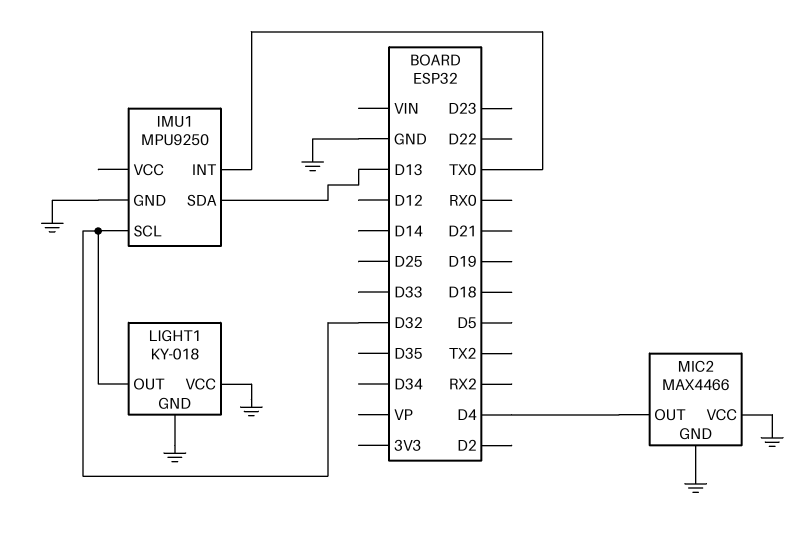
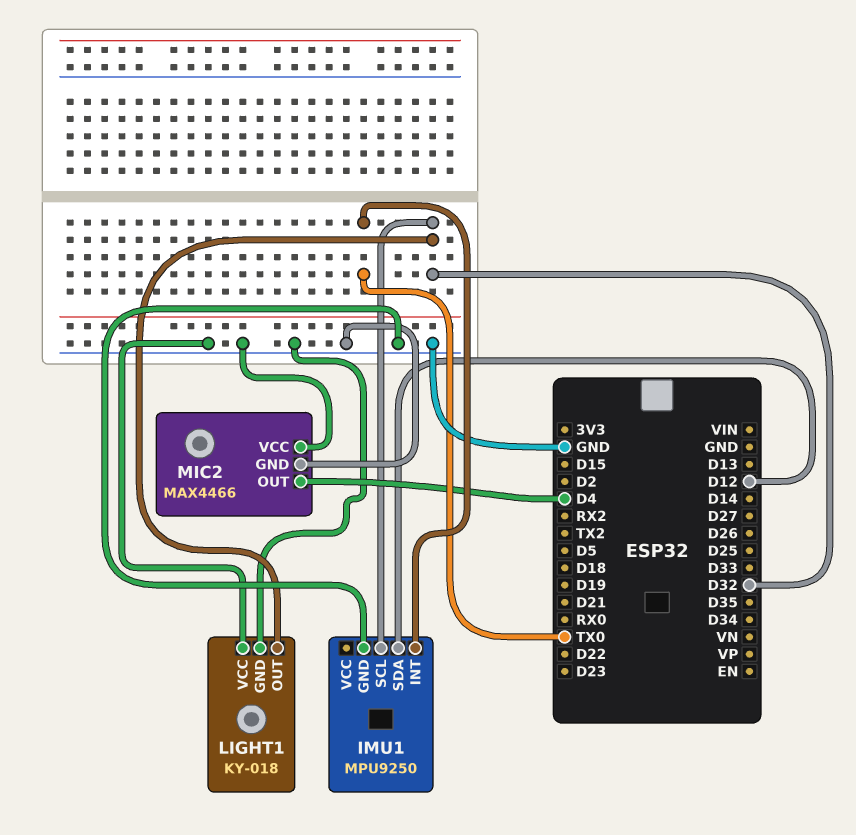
IMU1 pin SDA: D13 -> D12

